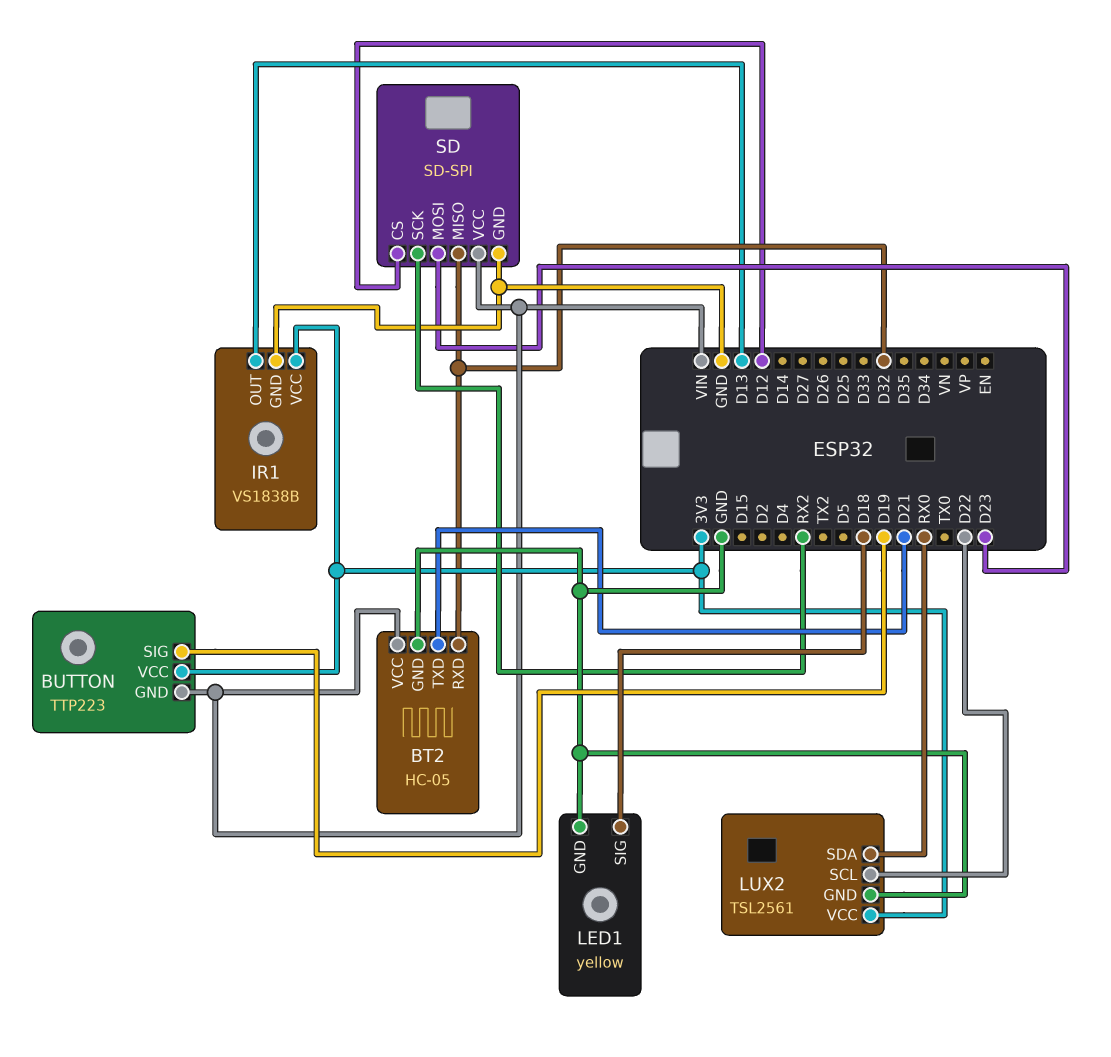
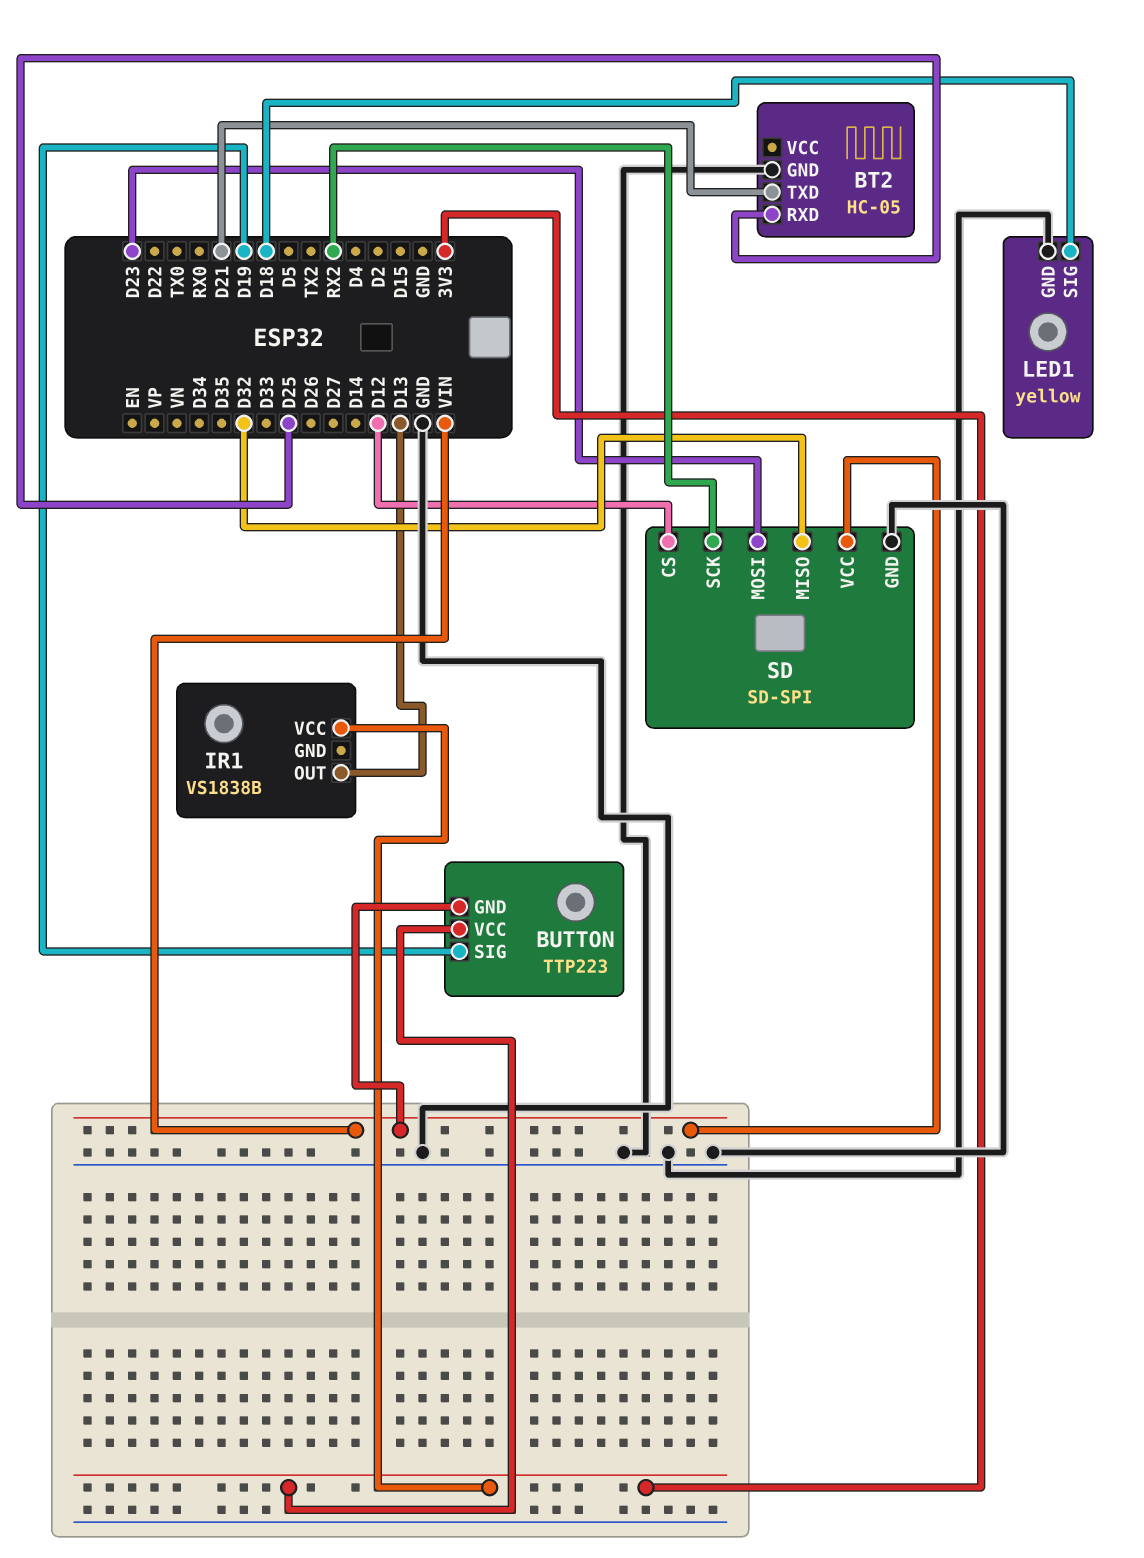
BT2 pin RXD: D32 -> D25
BT2 pin VCC: VIN -> none
IR1 pin GND: GND -> none
LUX2: TSL2561 -> none
LUX2 pin GND: GND -> none
LUX2 pin SCL: D22 -> none
LUX2 pin SDA: RX0 -> none
LUX2 pin VCC: 3V3 -> none

